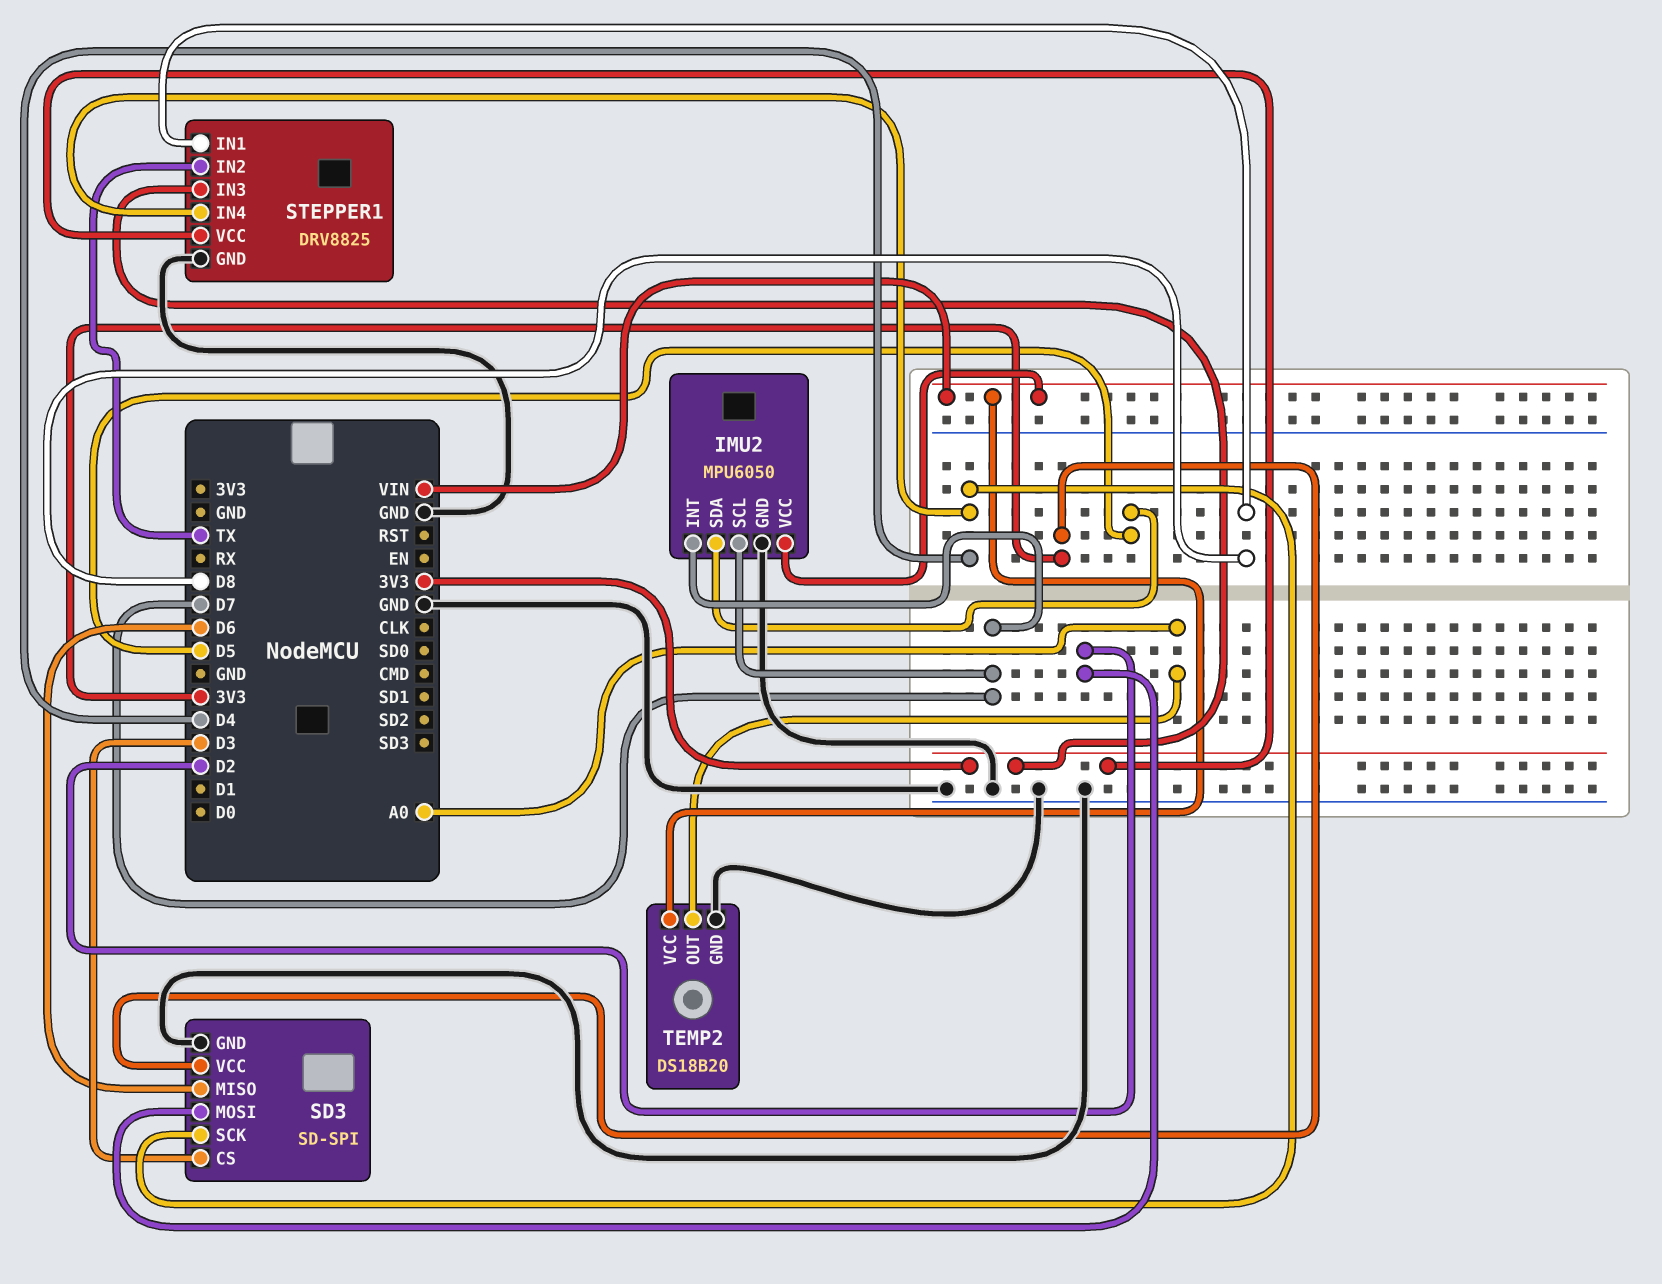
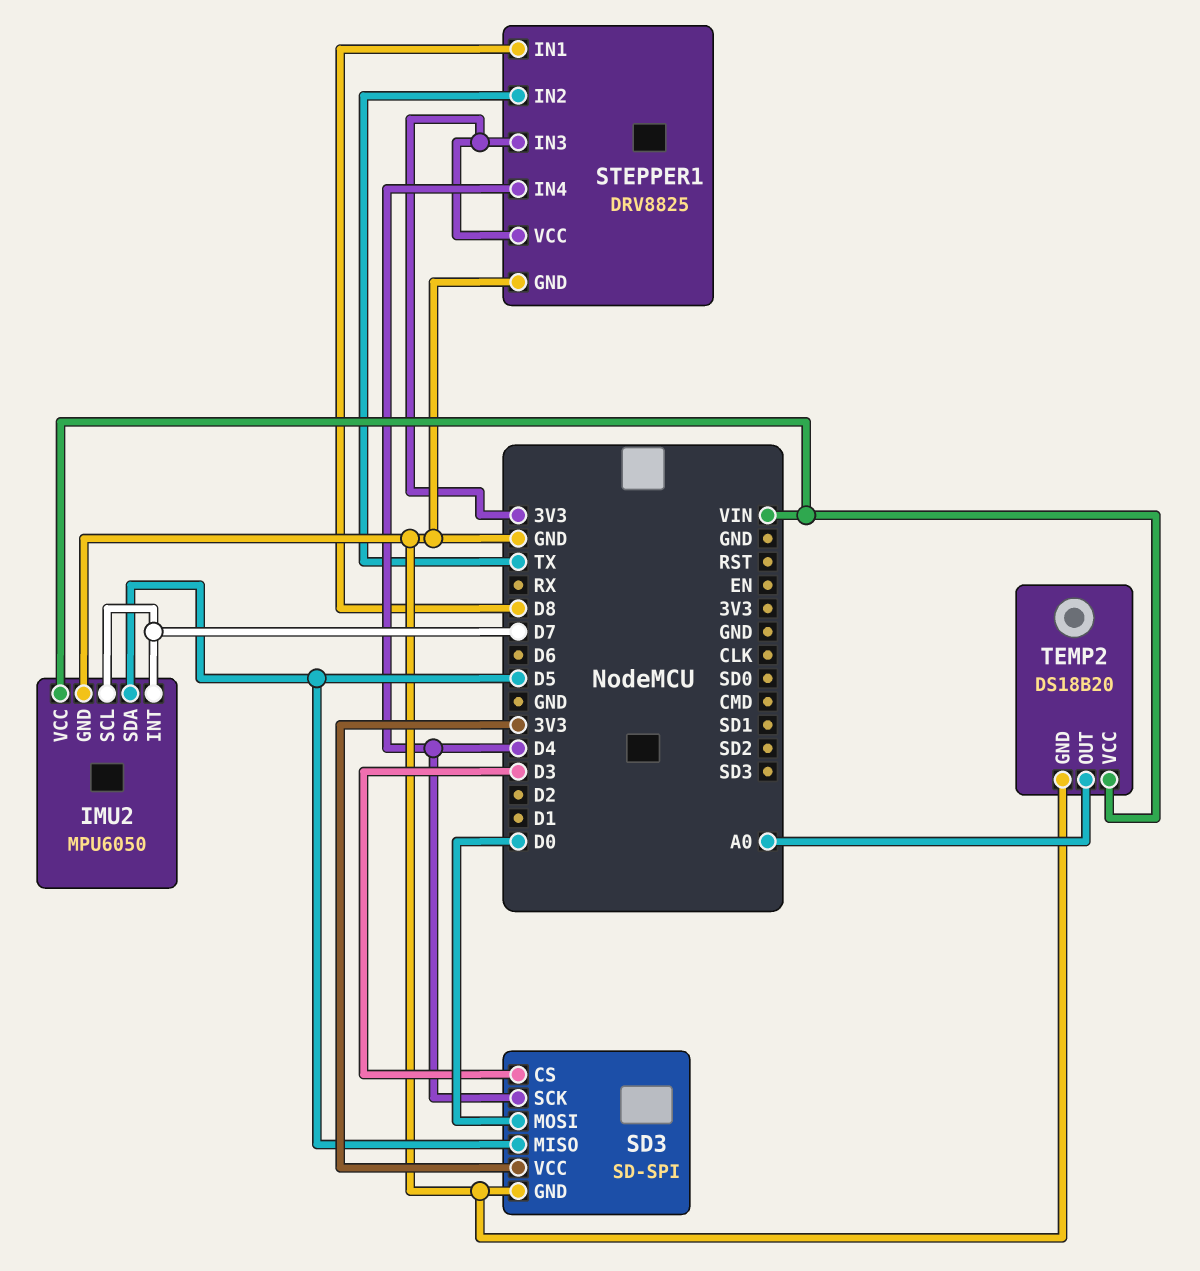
SD3 pin MISO: D6 -> D5
SD3 pin MOSI: D2 -> D0

